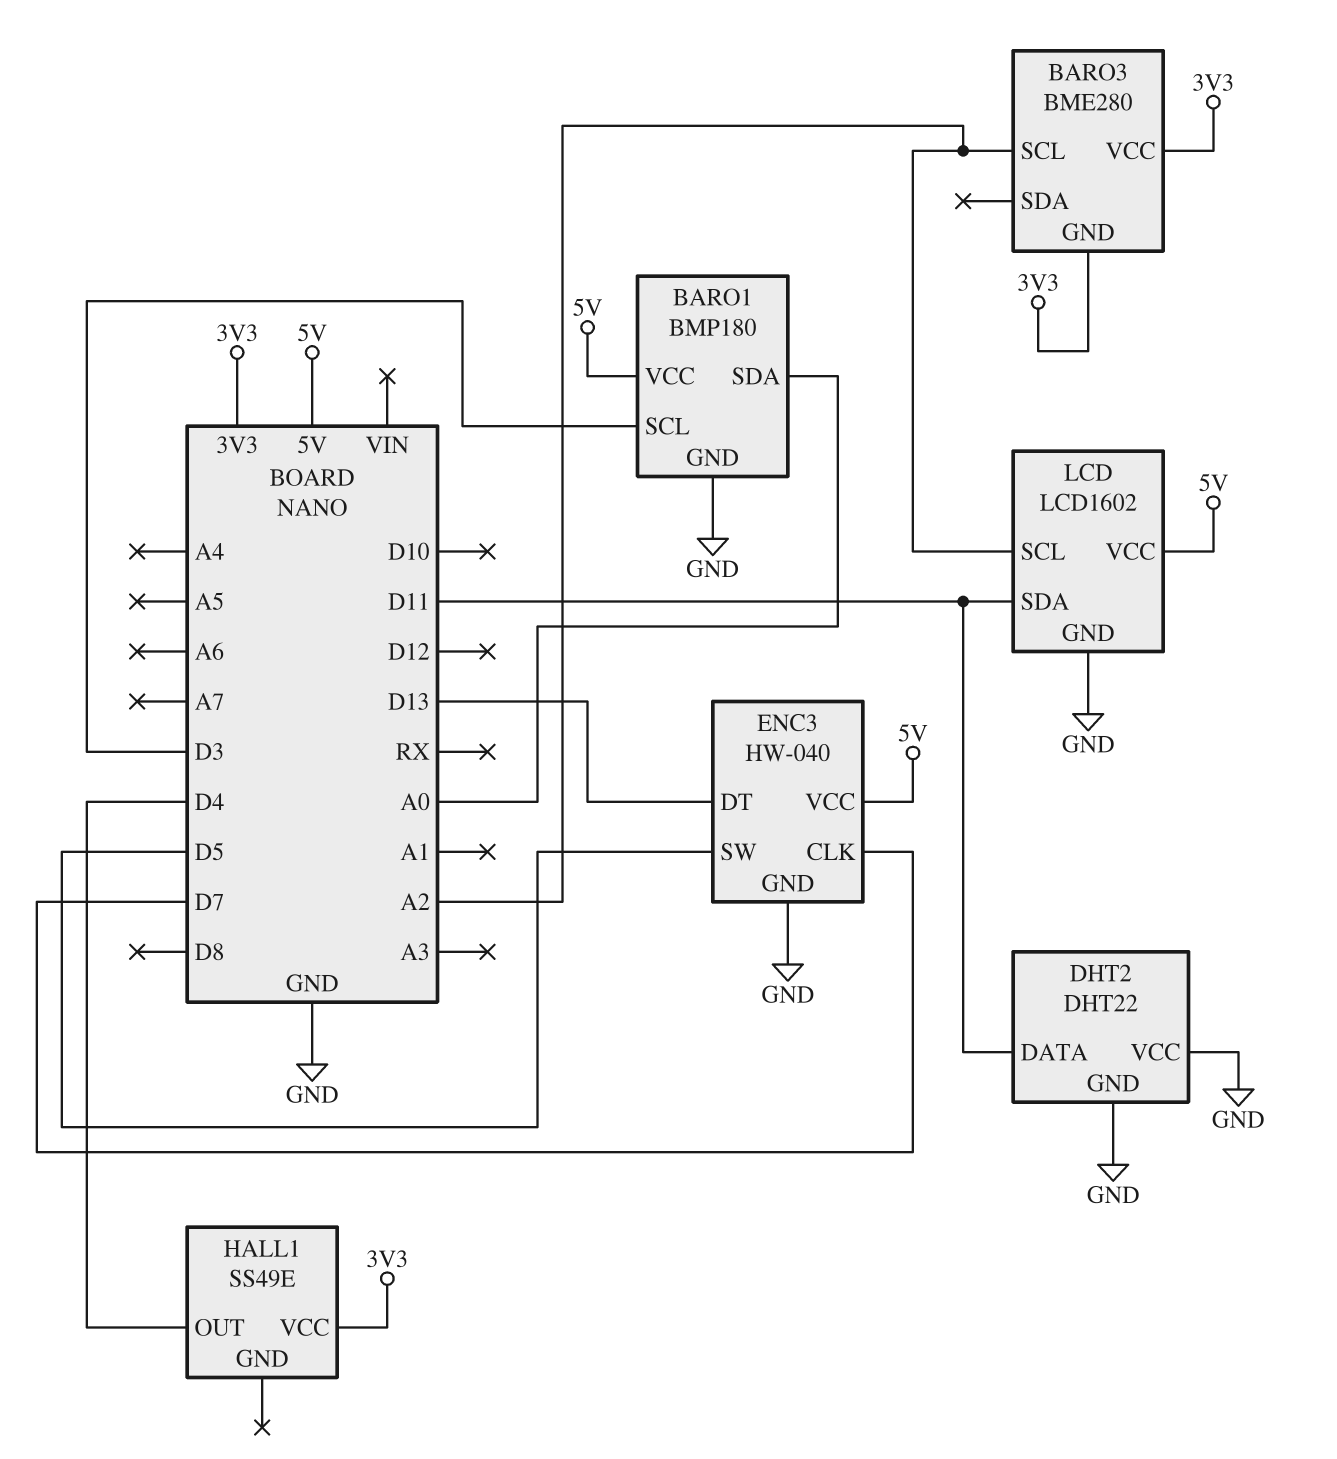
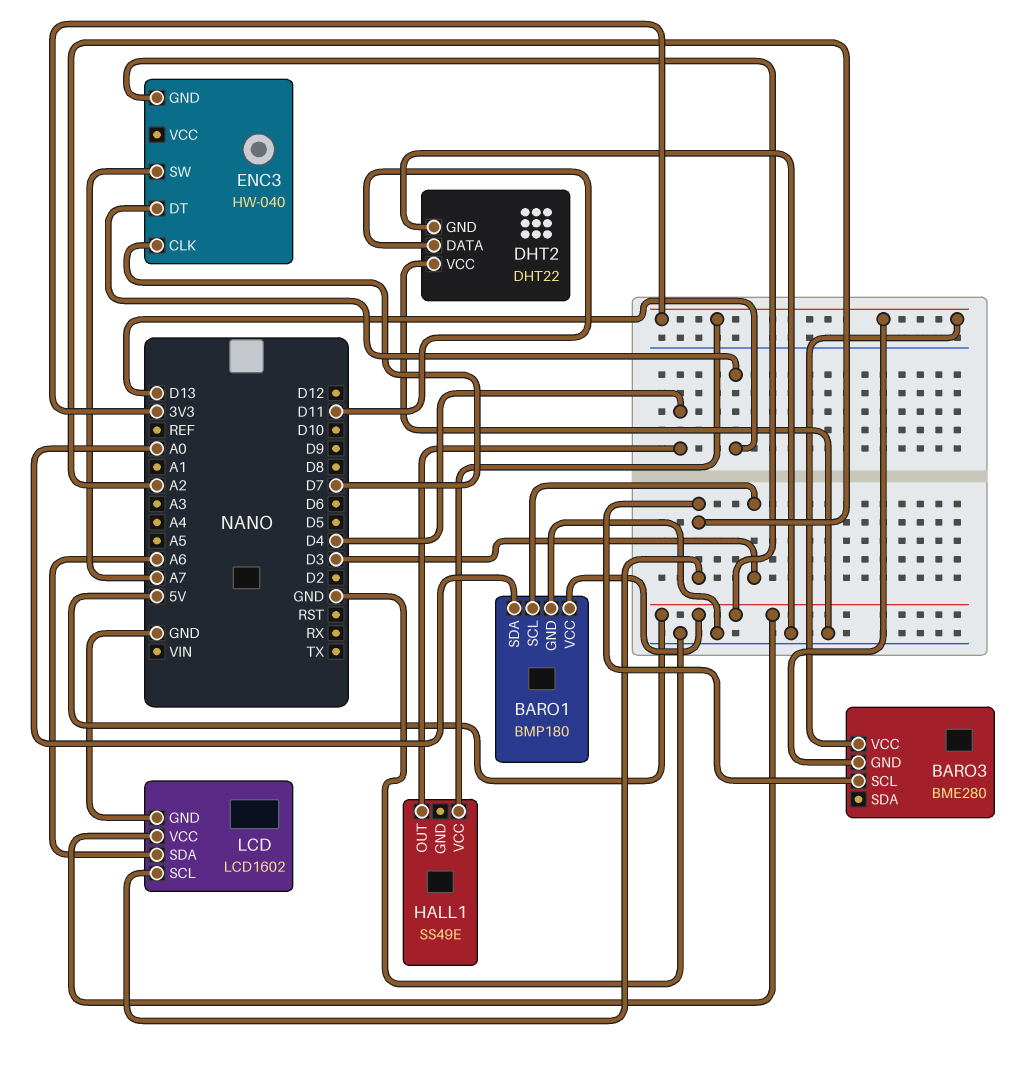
ENC3 pin GND: GND -> 5V
ENC3 pin SW: D5 -> A7
ENC3 pin VCC: 5V -> none
LCD pin SDA: D11 -> A6

